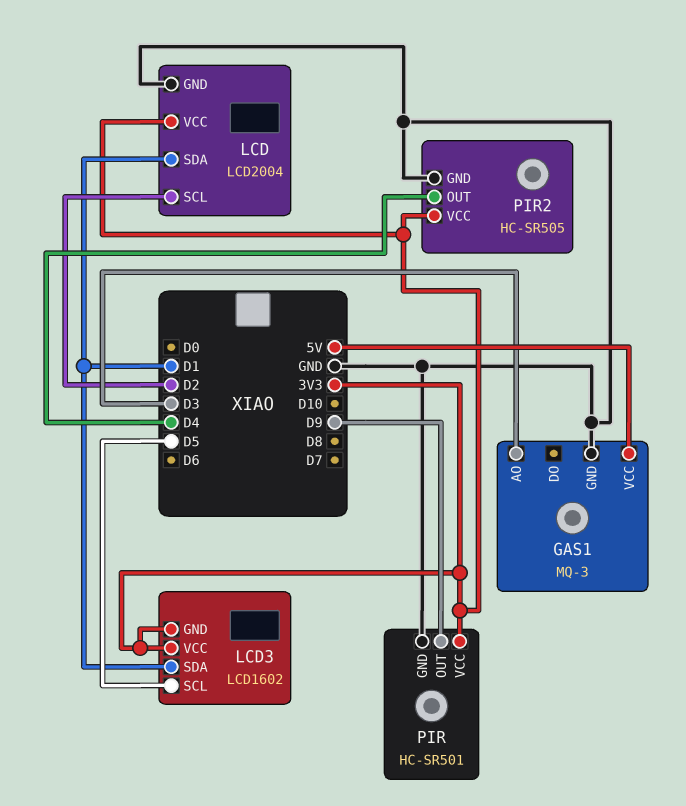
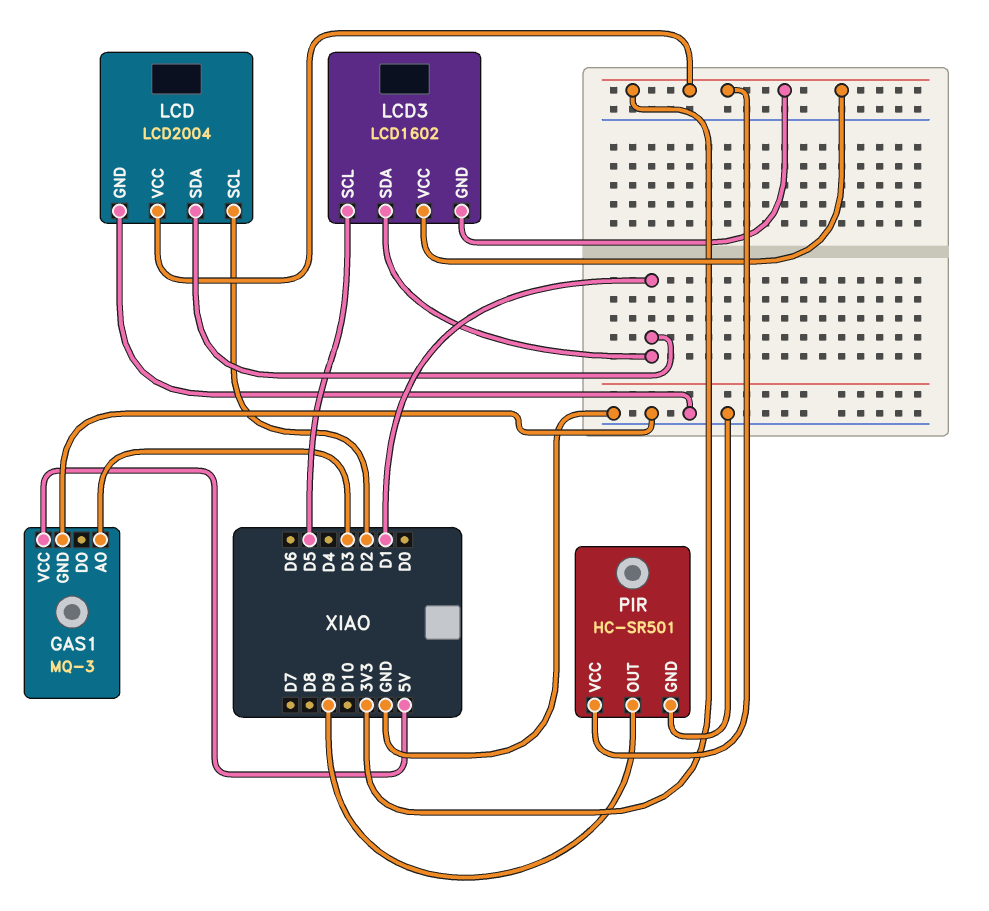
PIR2: HC-SR505 -> none
PIR2 pin GND: GND -> none
PIR2 pin OUT: D4 -> none
PIR2 pin VCC: 3V3 -> none

